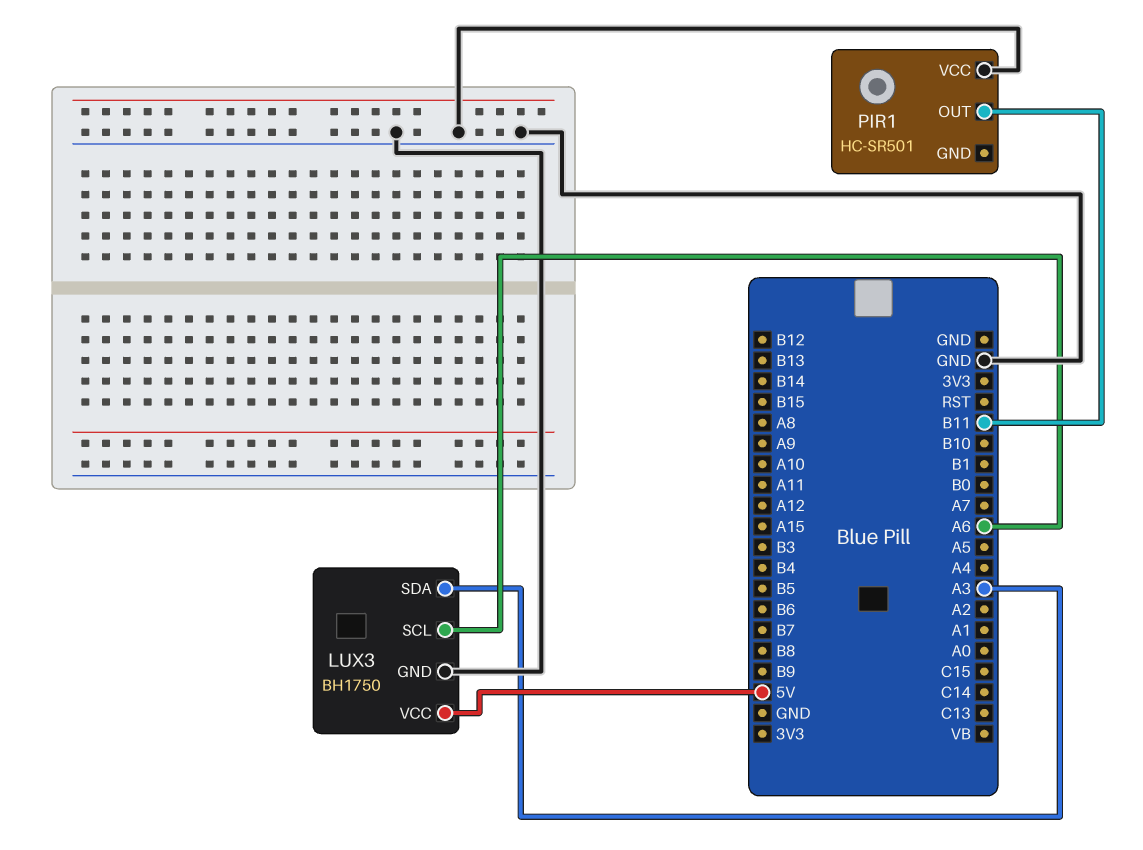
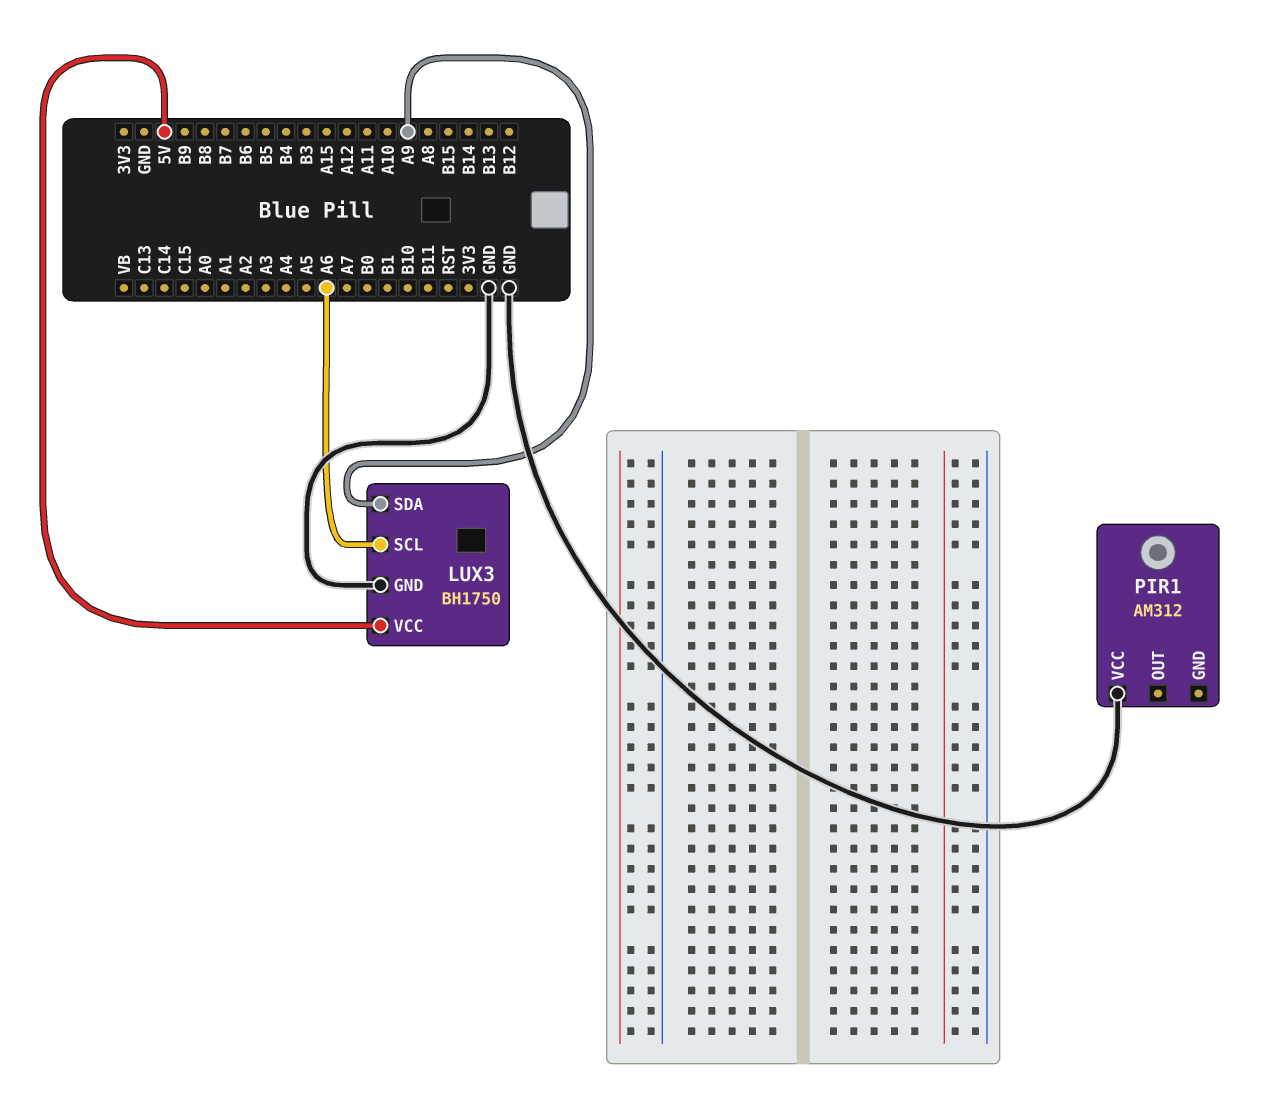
LUX3 pin SDA: A3 -> A9
PIR1: HC-SR501 -> AM312
PIR1 pin OUT: B11 -> none

